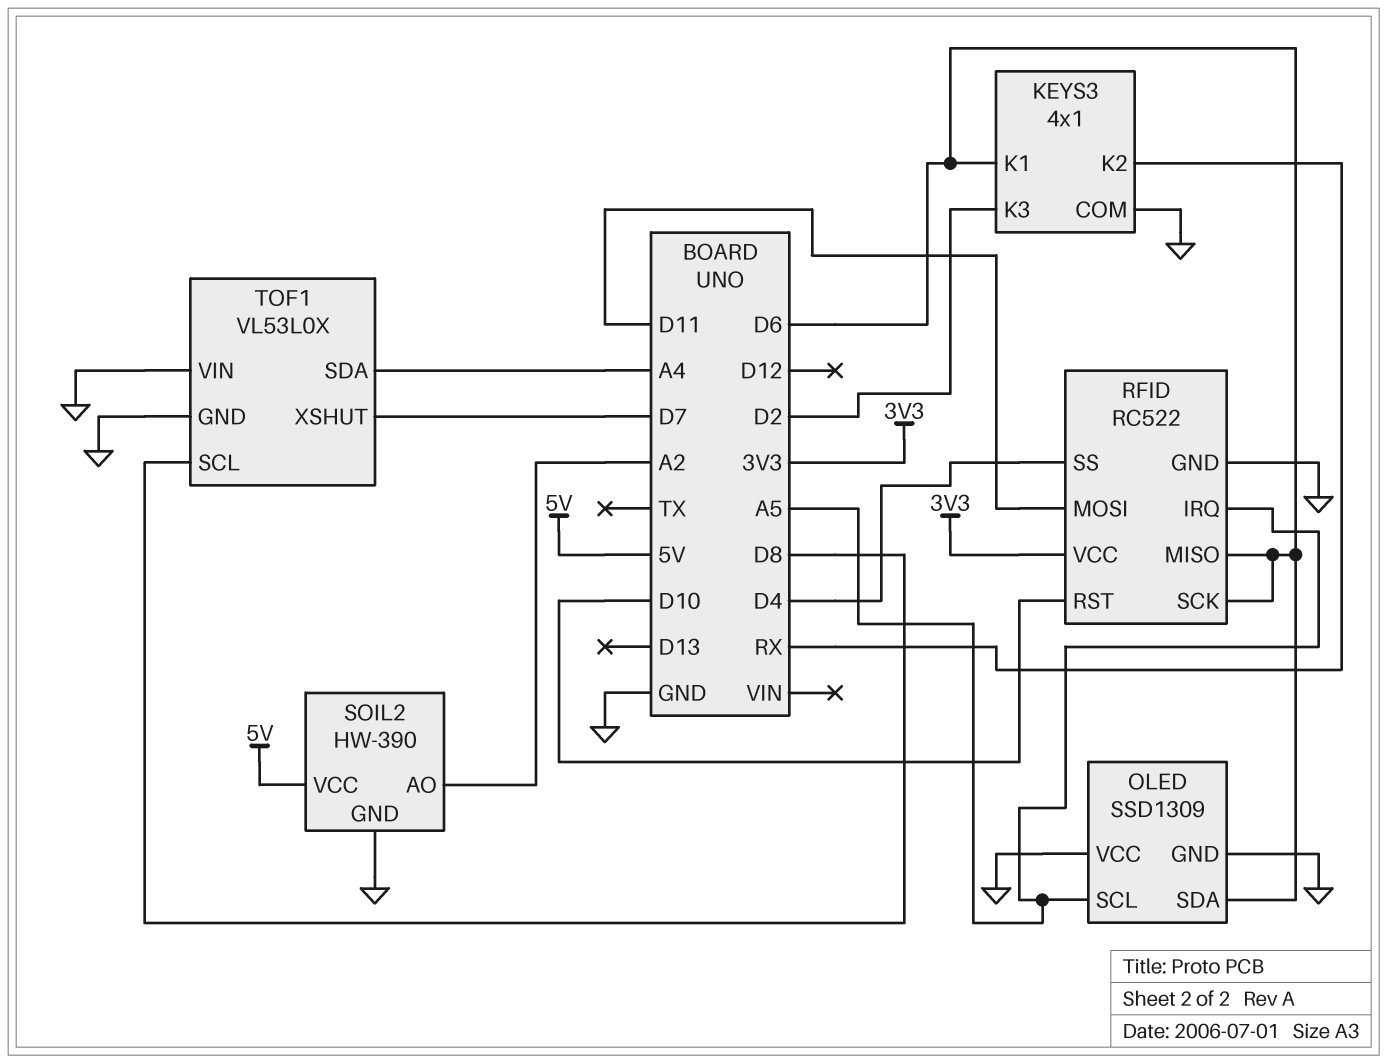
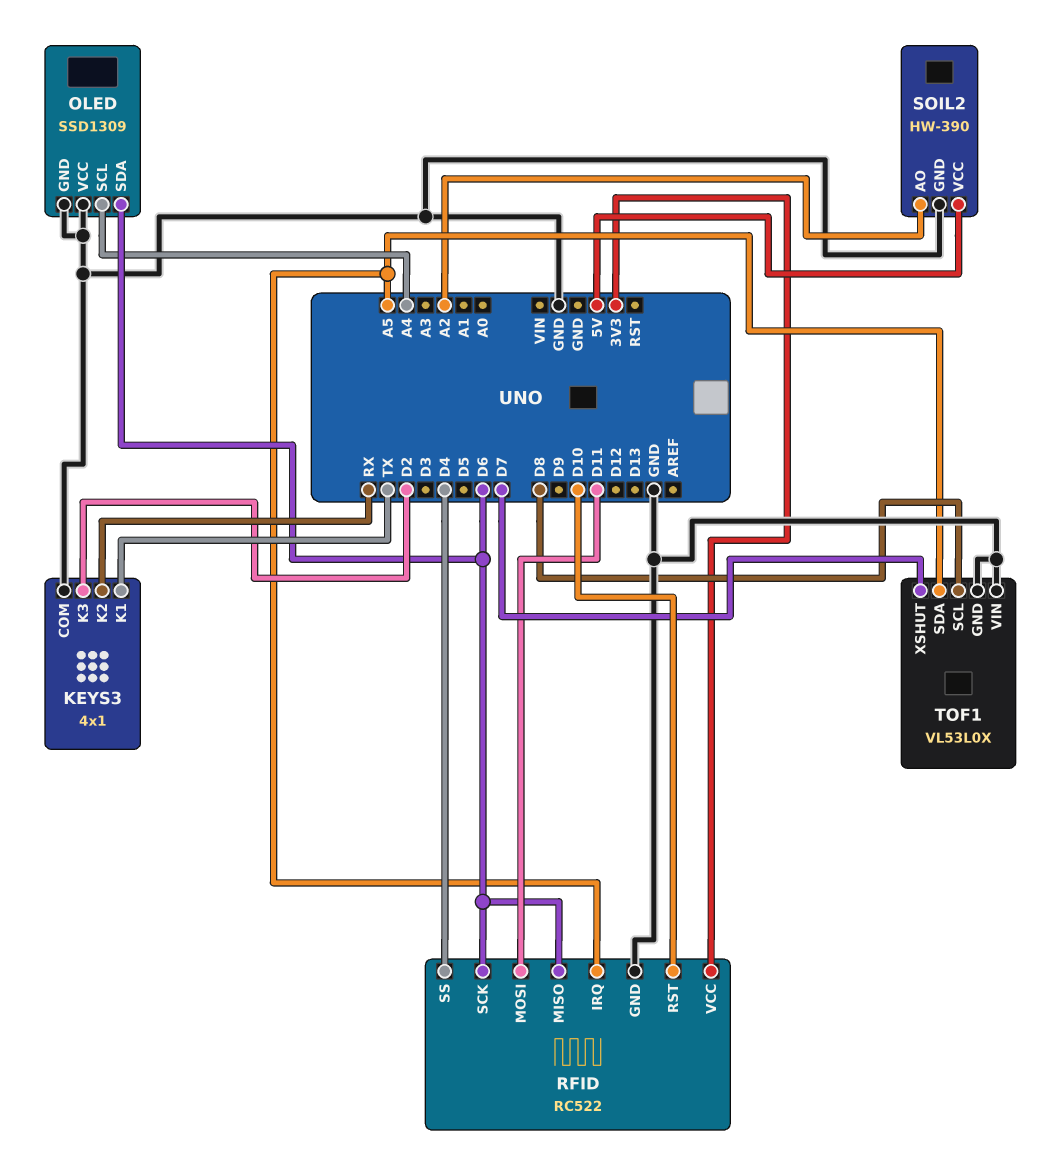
KEYS3 pin K1: D6 -> TX
OLED pin SCL: A5 -> A4
TOF1 pin SDA: A4 -> A5

